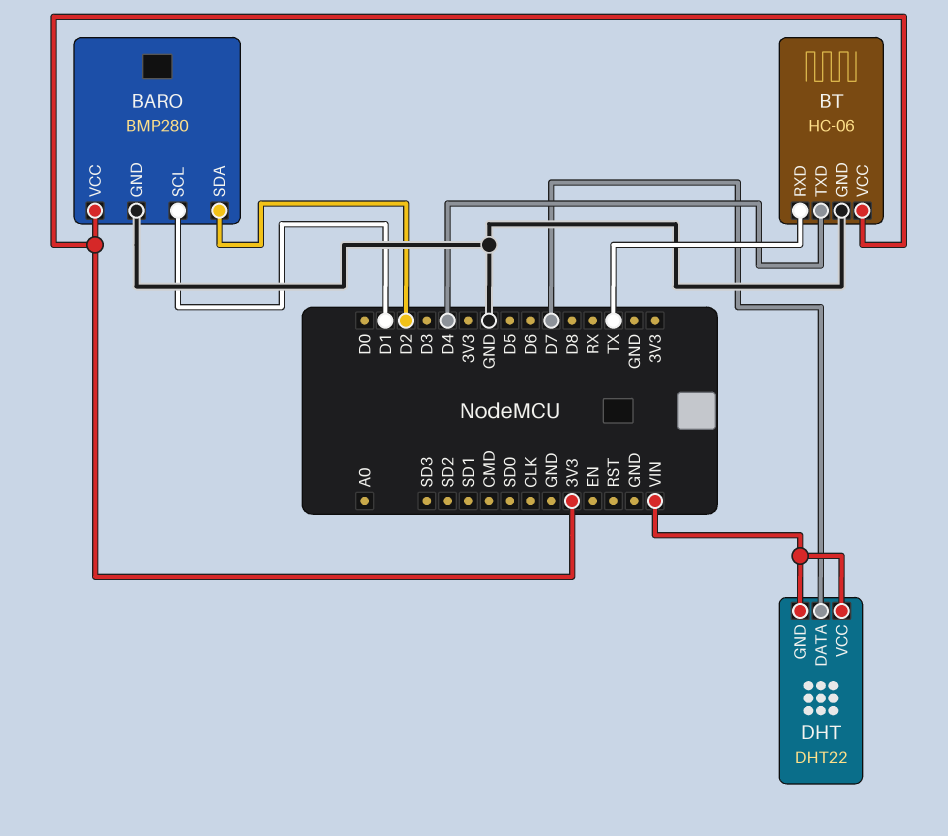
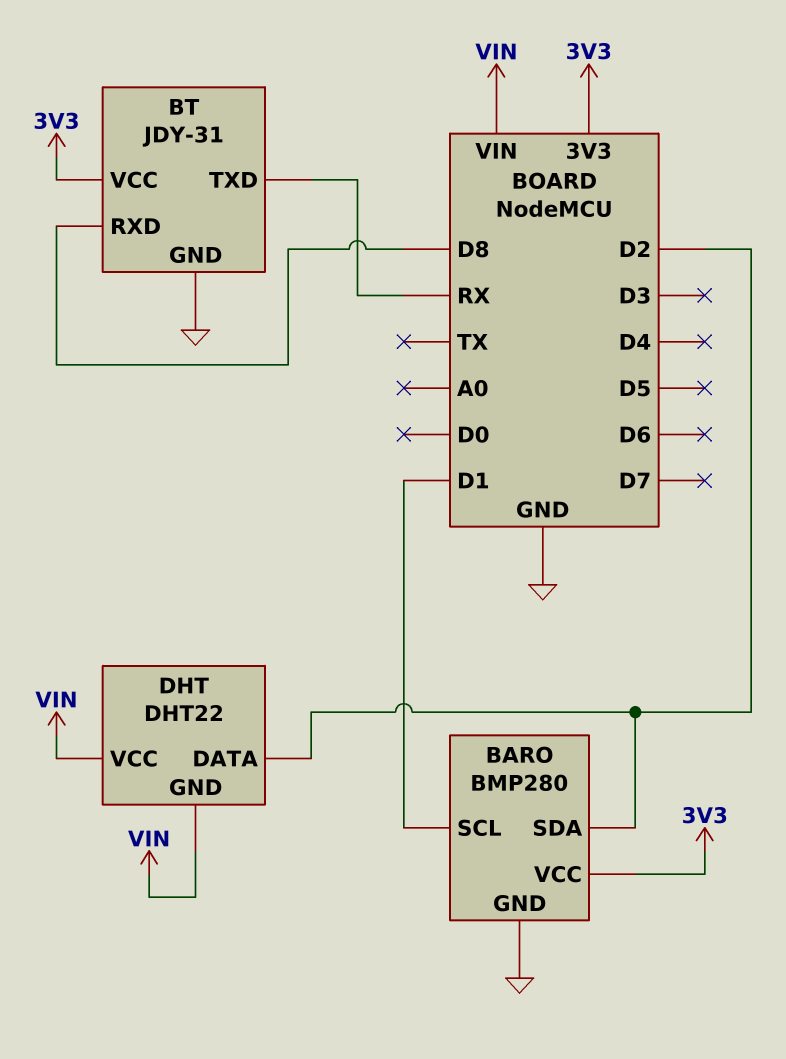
BT: HC-06 -> JDY-31
BT pin RXD: TX -> D8
BT pin TXD: D4 -> RX
DHT pin DATA: D7 -> D2

